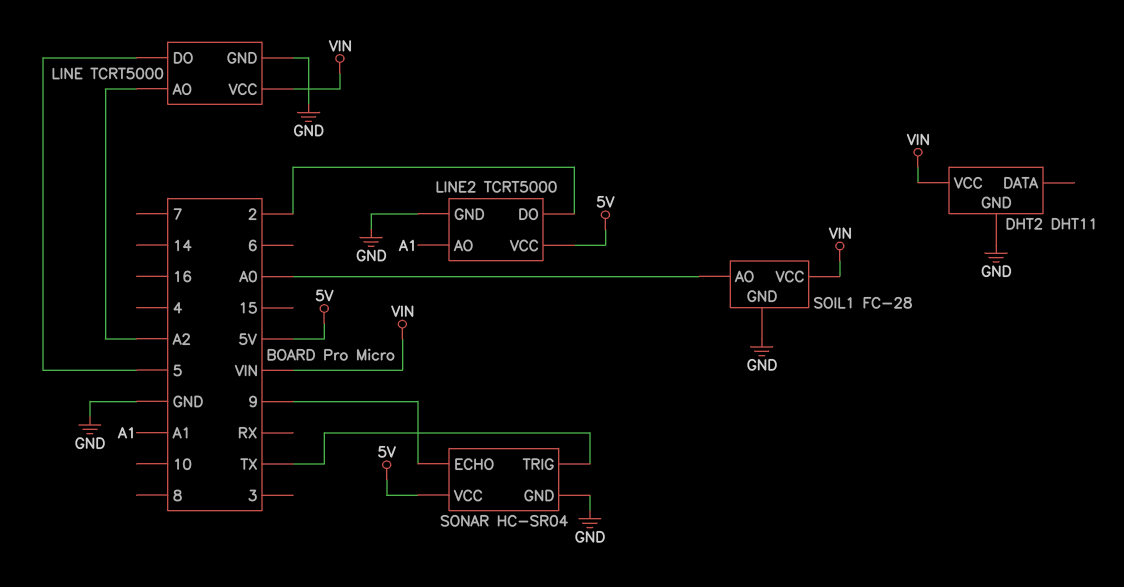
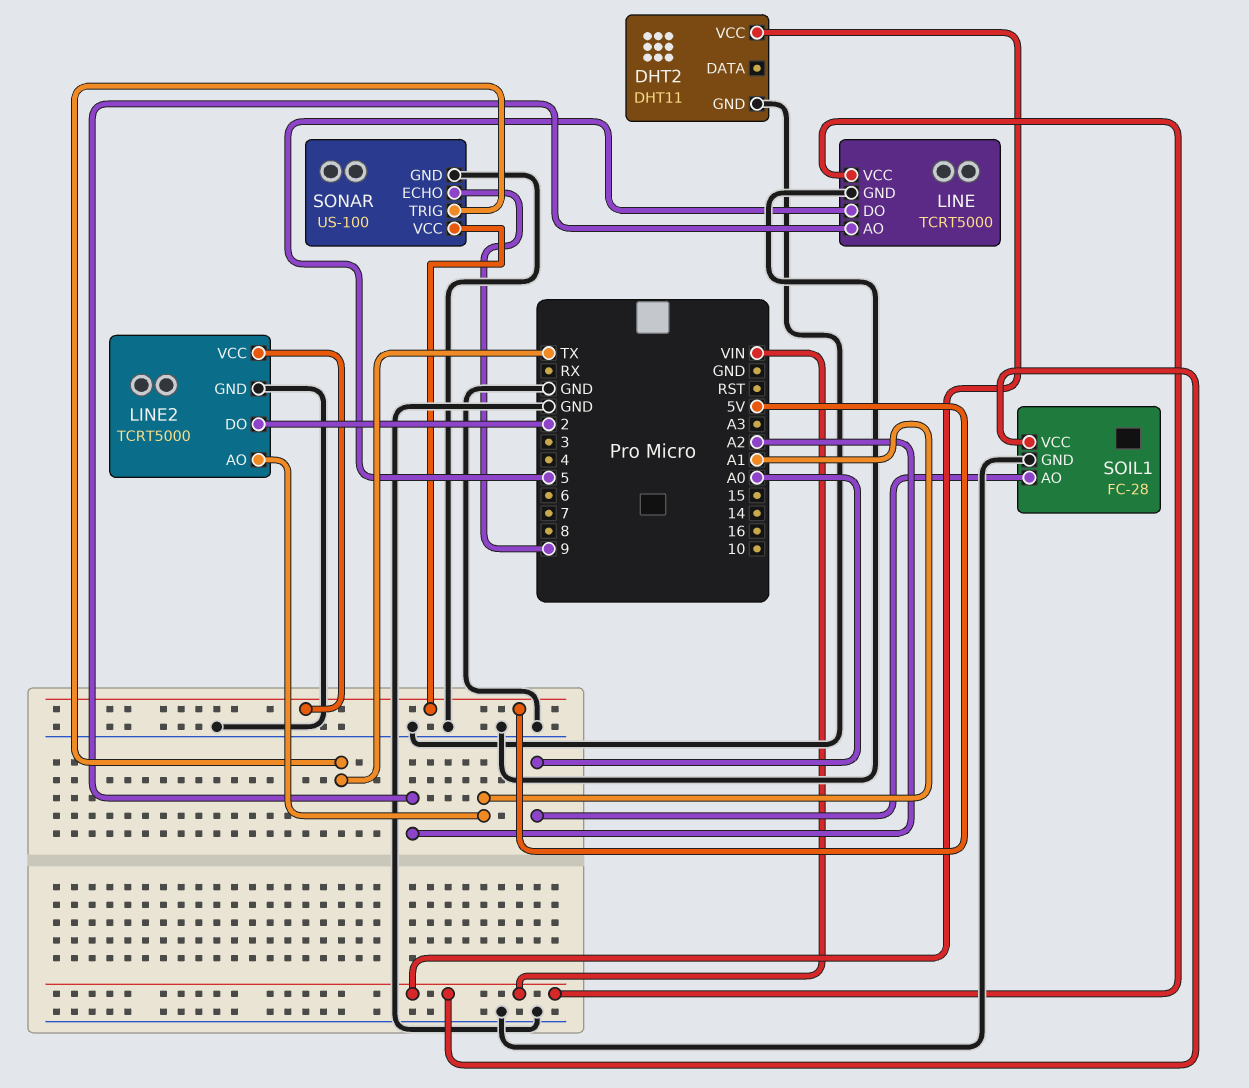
SONAR: HC-SR04 -> US-100

